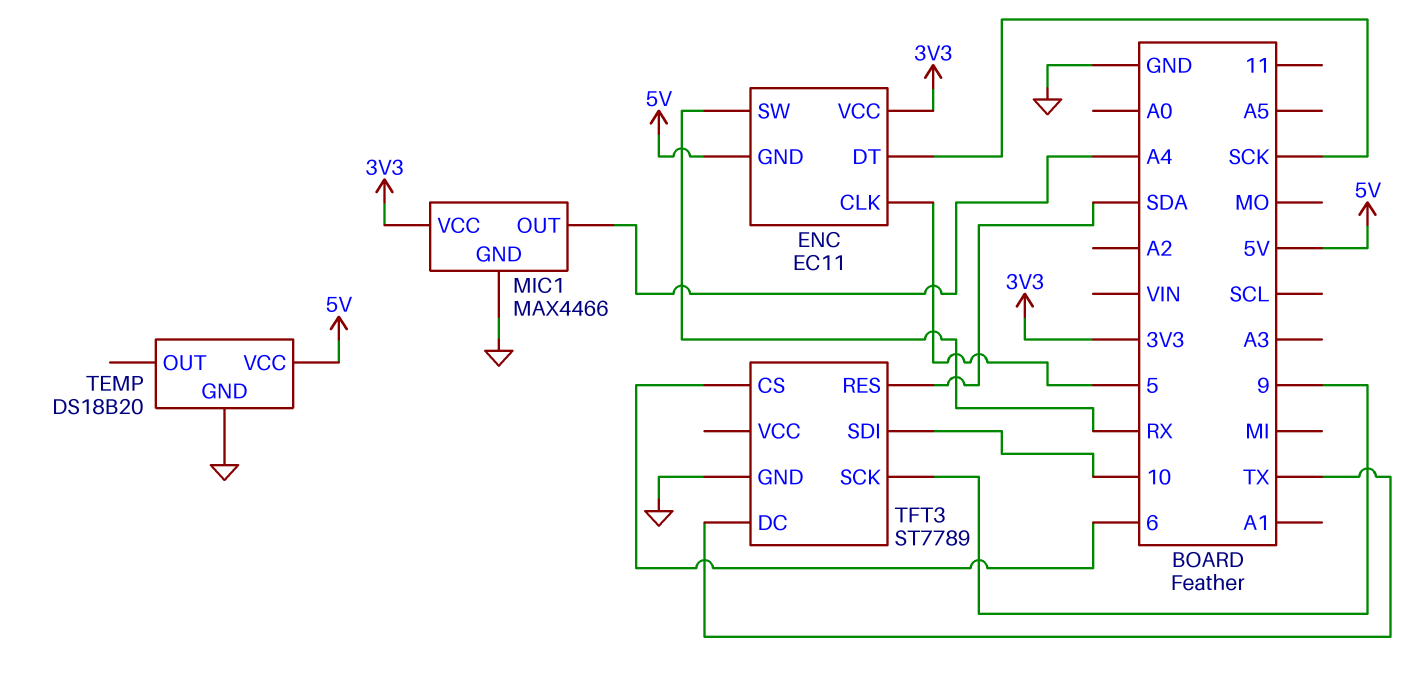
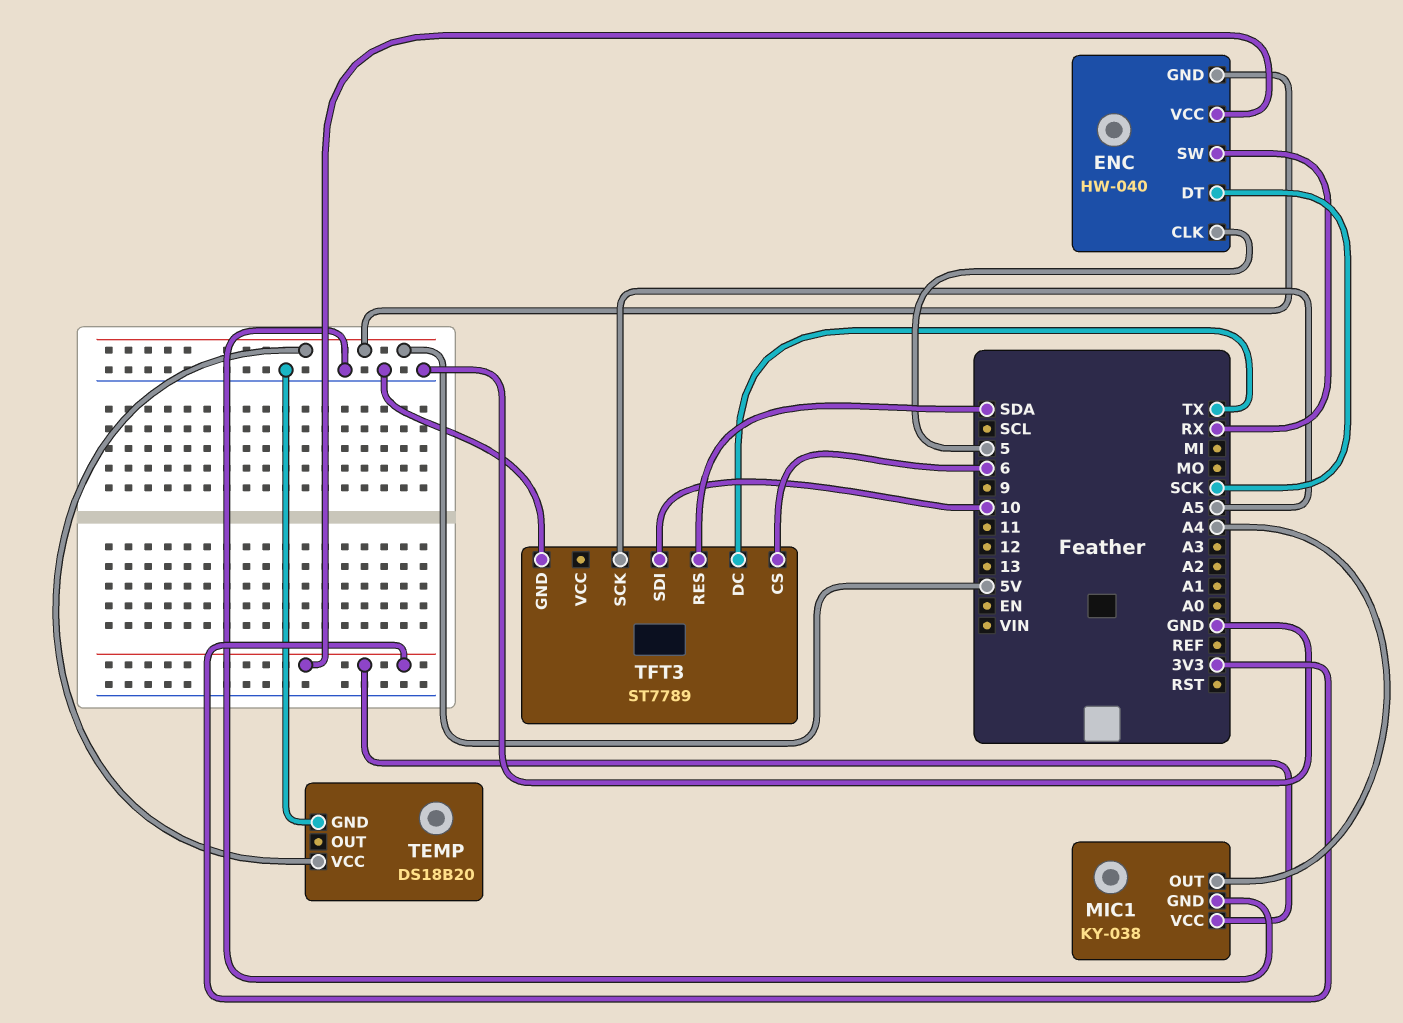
ENC: EC11 -> HW-040
MIC1: MAX4466 -> KY-038
TFT3 pin SCK: 9 -> A5

